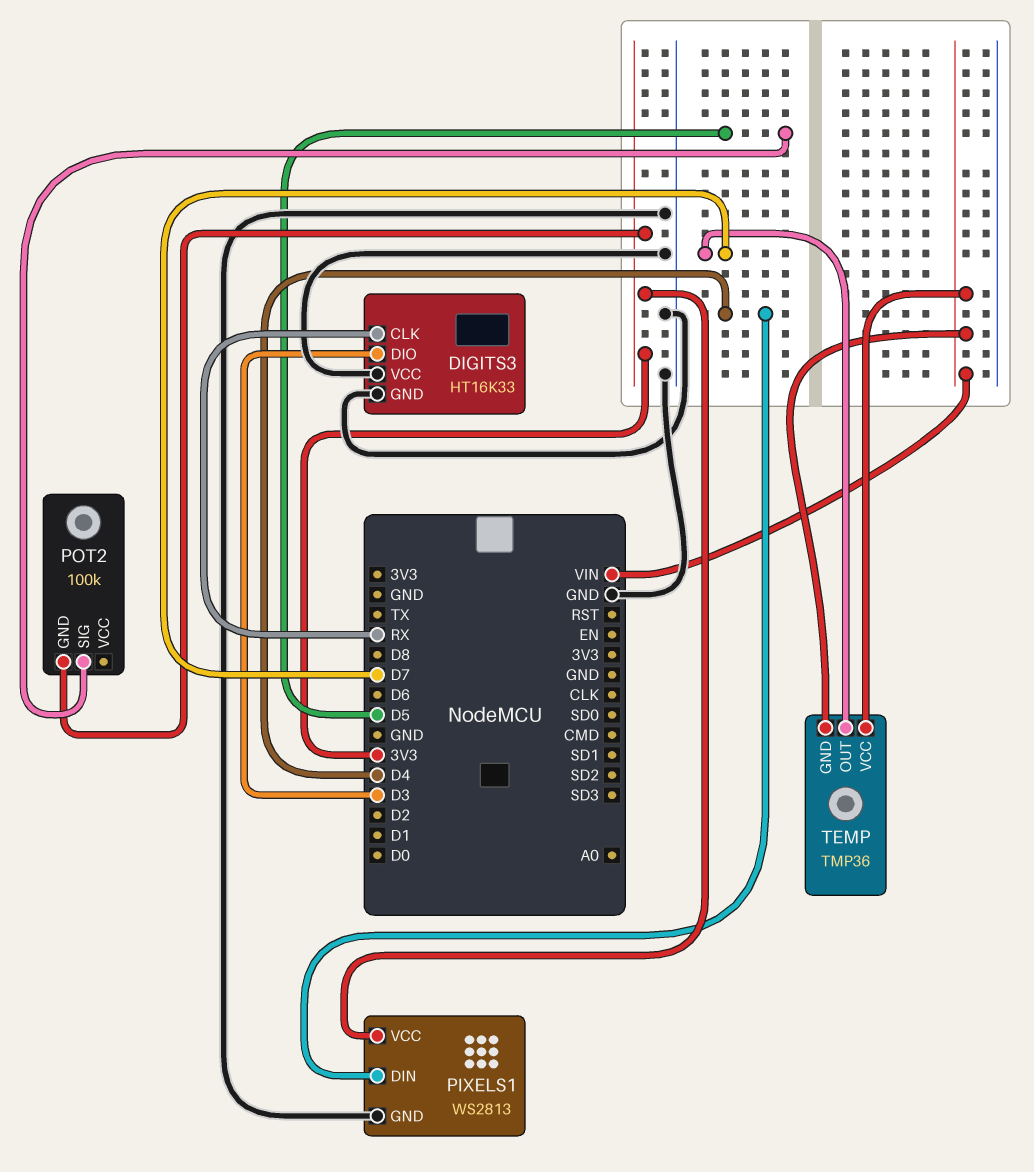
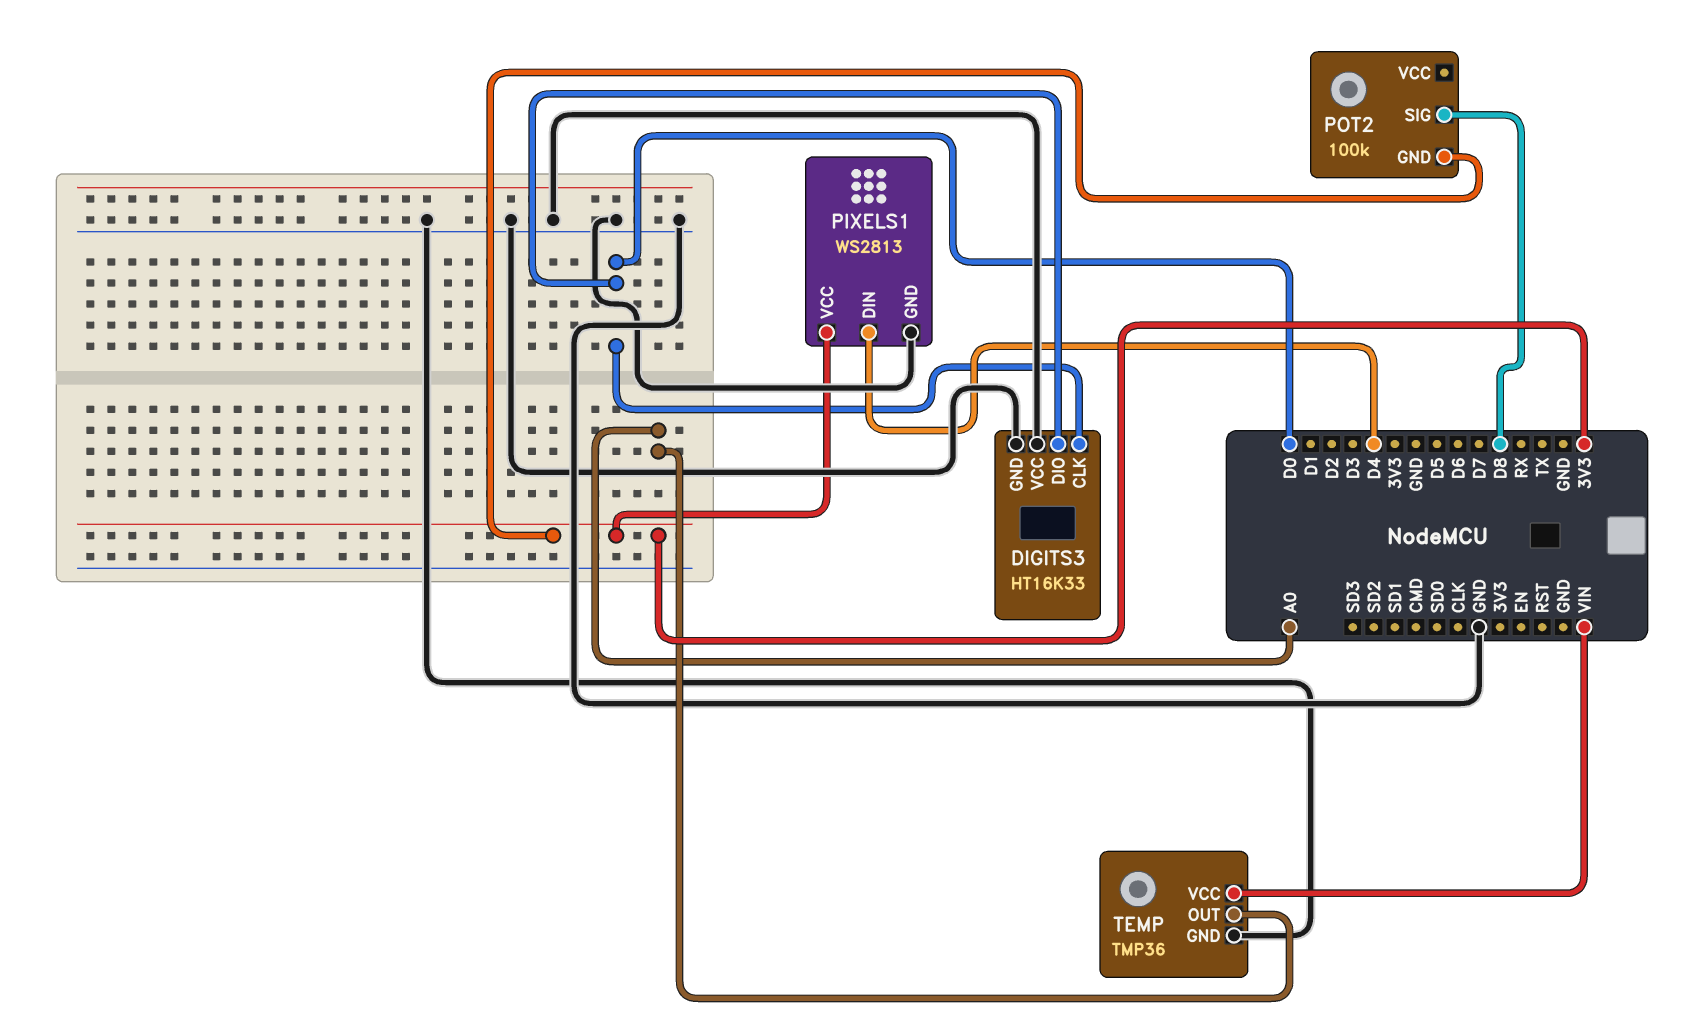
DIGITS3 pin CLK: RX -> D0
DIGITS3 pin DIO: D3 -> D0
POT2 pin SIG: D5 -> D8
TEMP pin GND: VIN -> GND
TEMP pin OUT: D7 -> A0

